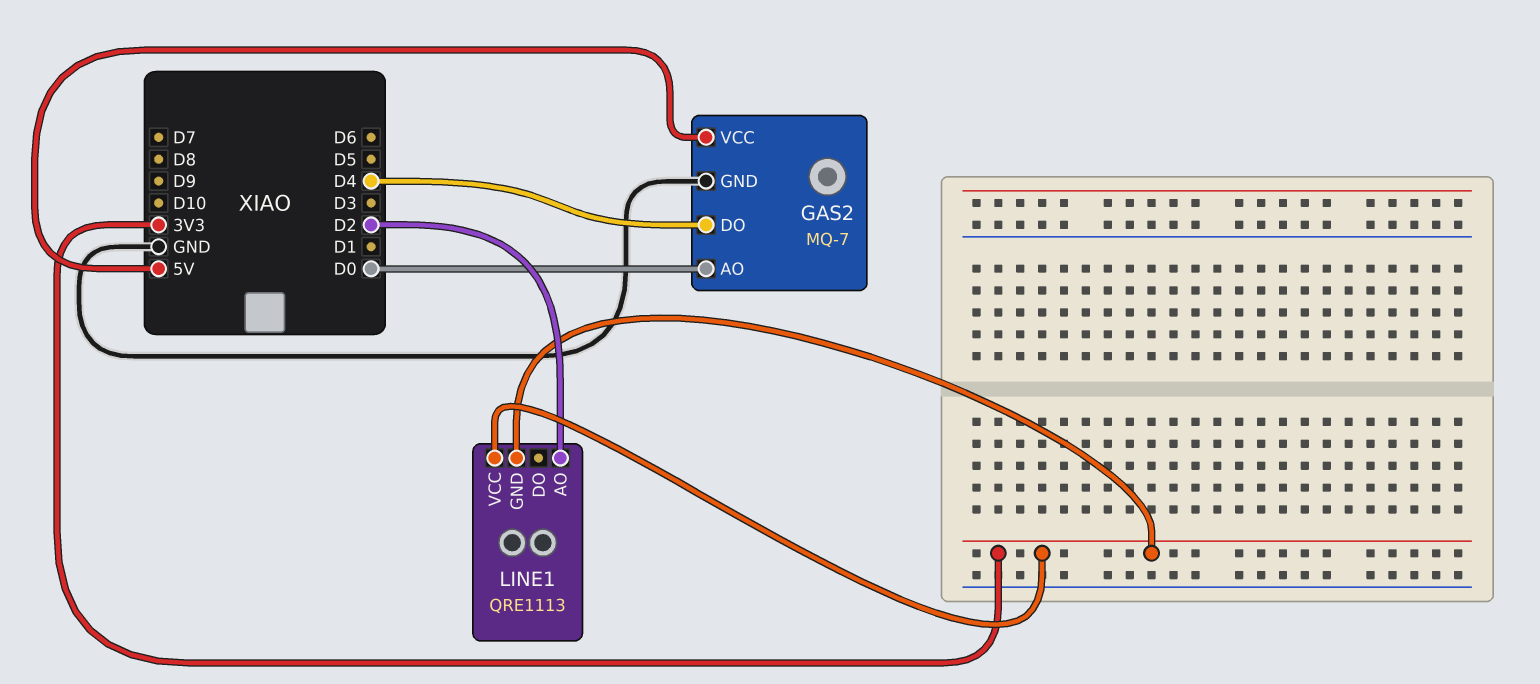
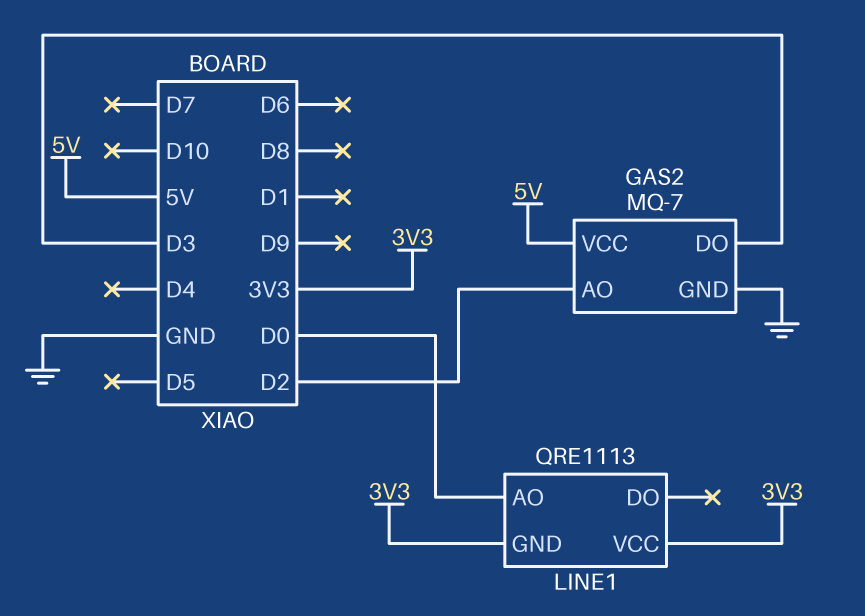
GAS2 pin AO: D0 -> D2
GAS2 pin DO: D4 -> D3
LINE1 pin AO: D2 -> D0

